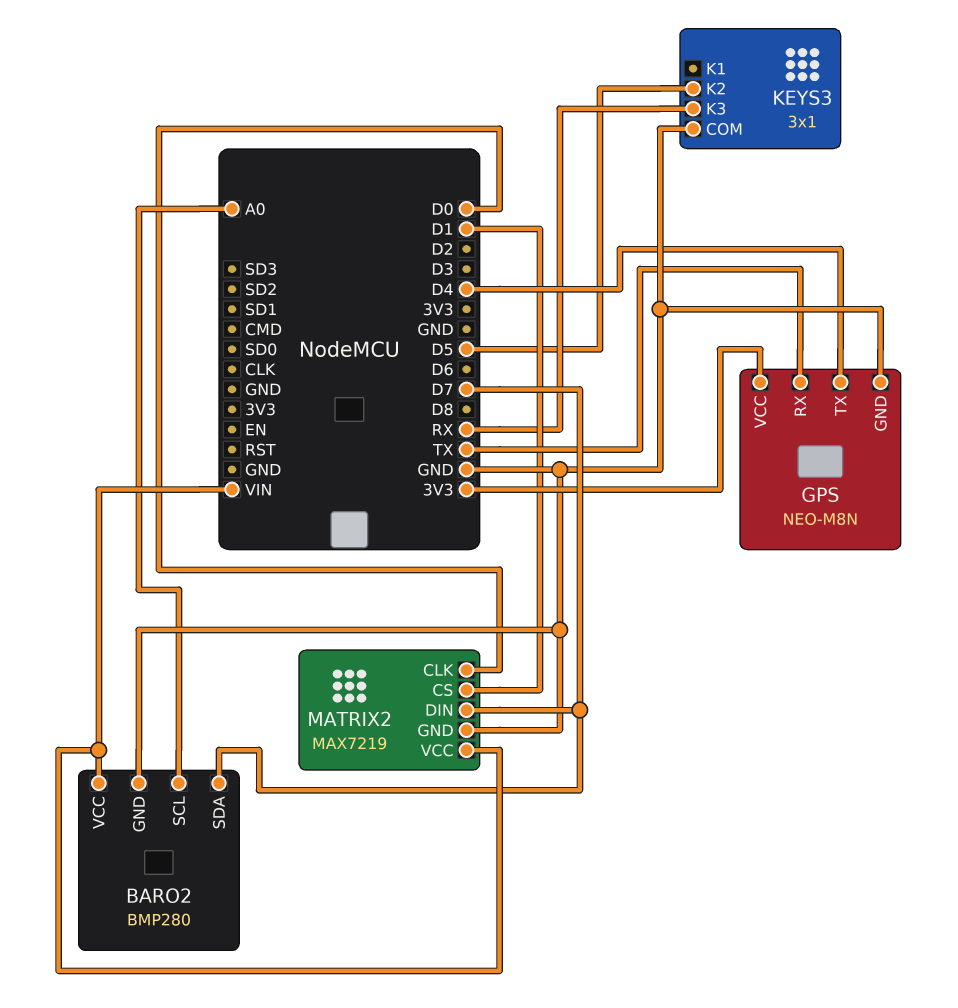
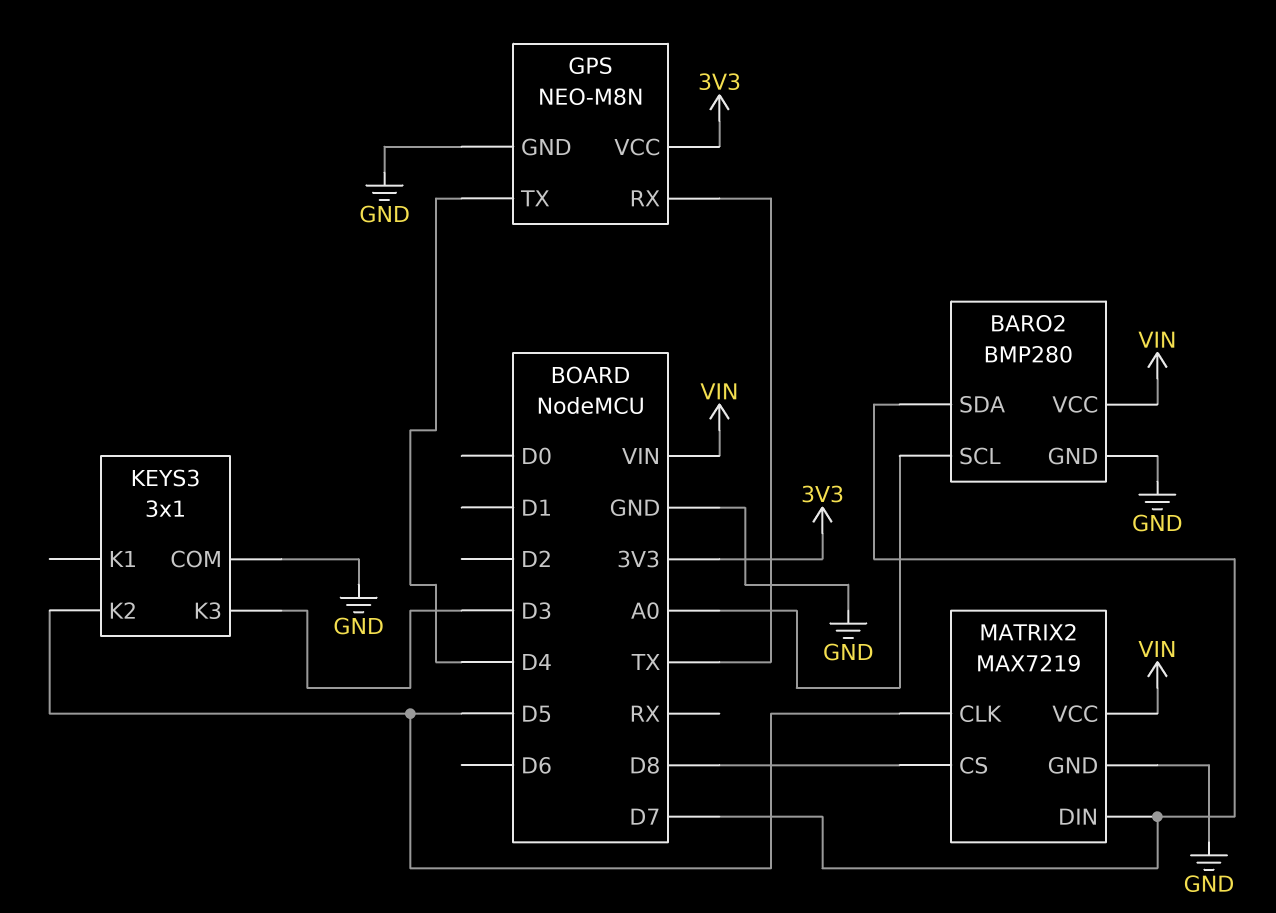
KEYS3 pin K3: RX -> D3
MATRIX2 pin CLK: D0 -> D5
MATRIX2 pin CS: D1 -> D8

